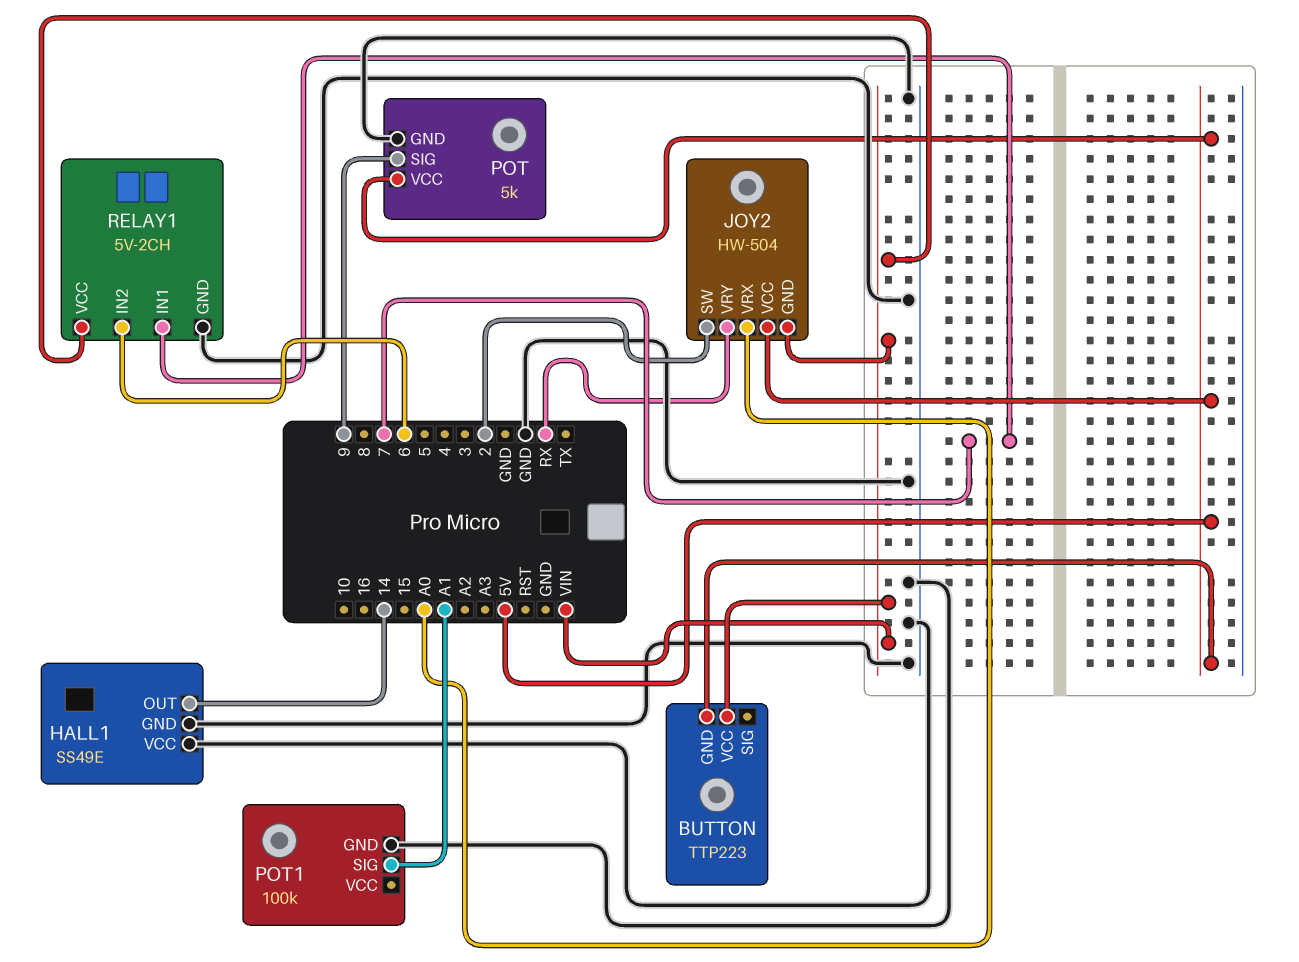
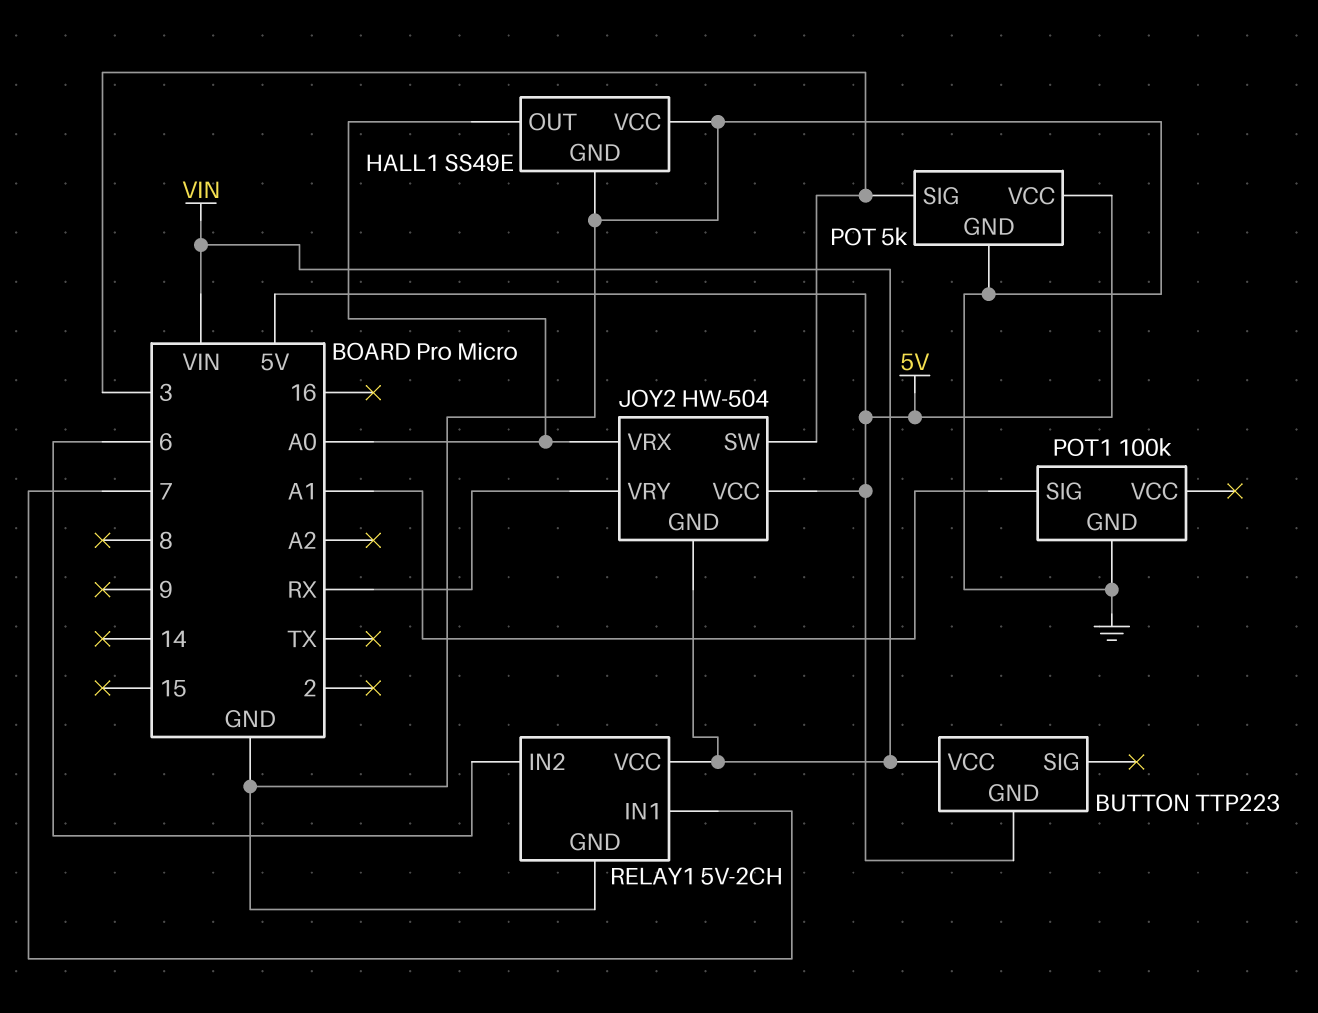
HALL1 pin OUT: 14 -> A0
JOY2 pin SW: 2 -> 3
POT pin SIG: 9 -> 3

